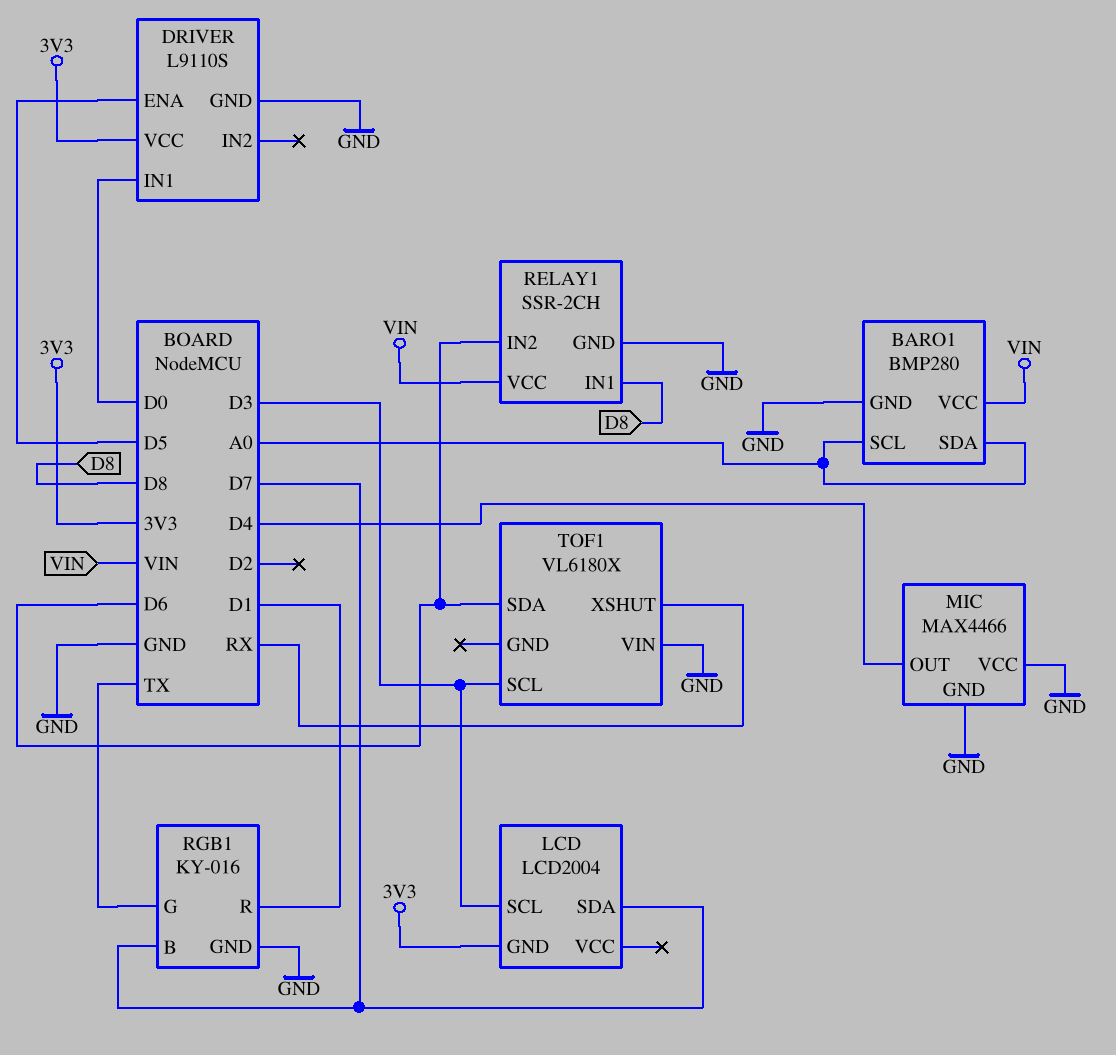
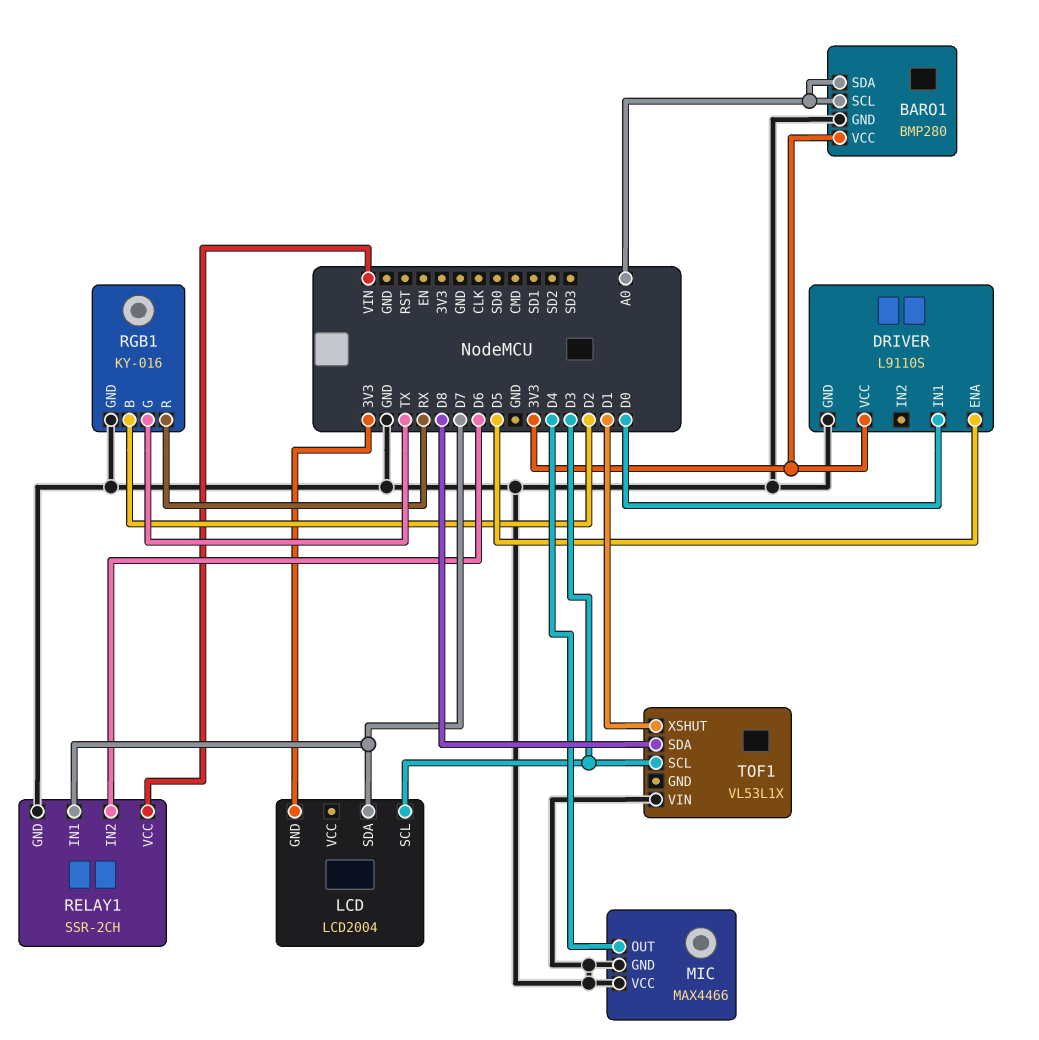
BARO1 pin VCC: VIN -> 3V3
RELAY1 pin IN1: D8 -> D7
RGB1 pin B: D7 -> D2
RGB1 pin R: D1 -> RX
TOF1: VL6180X -> VL53L1X
TOF1 pin SDA: D6 -> D8
TOF1 pin XSHUT: RX -> D1

